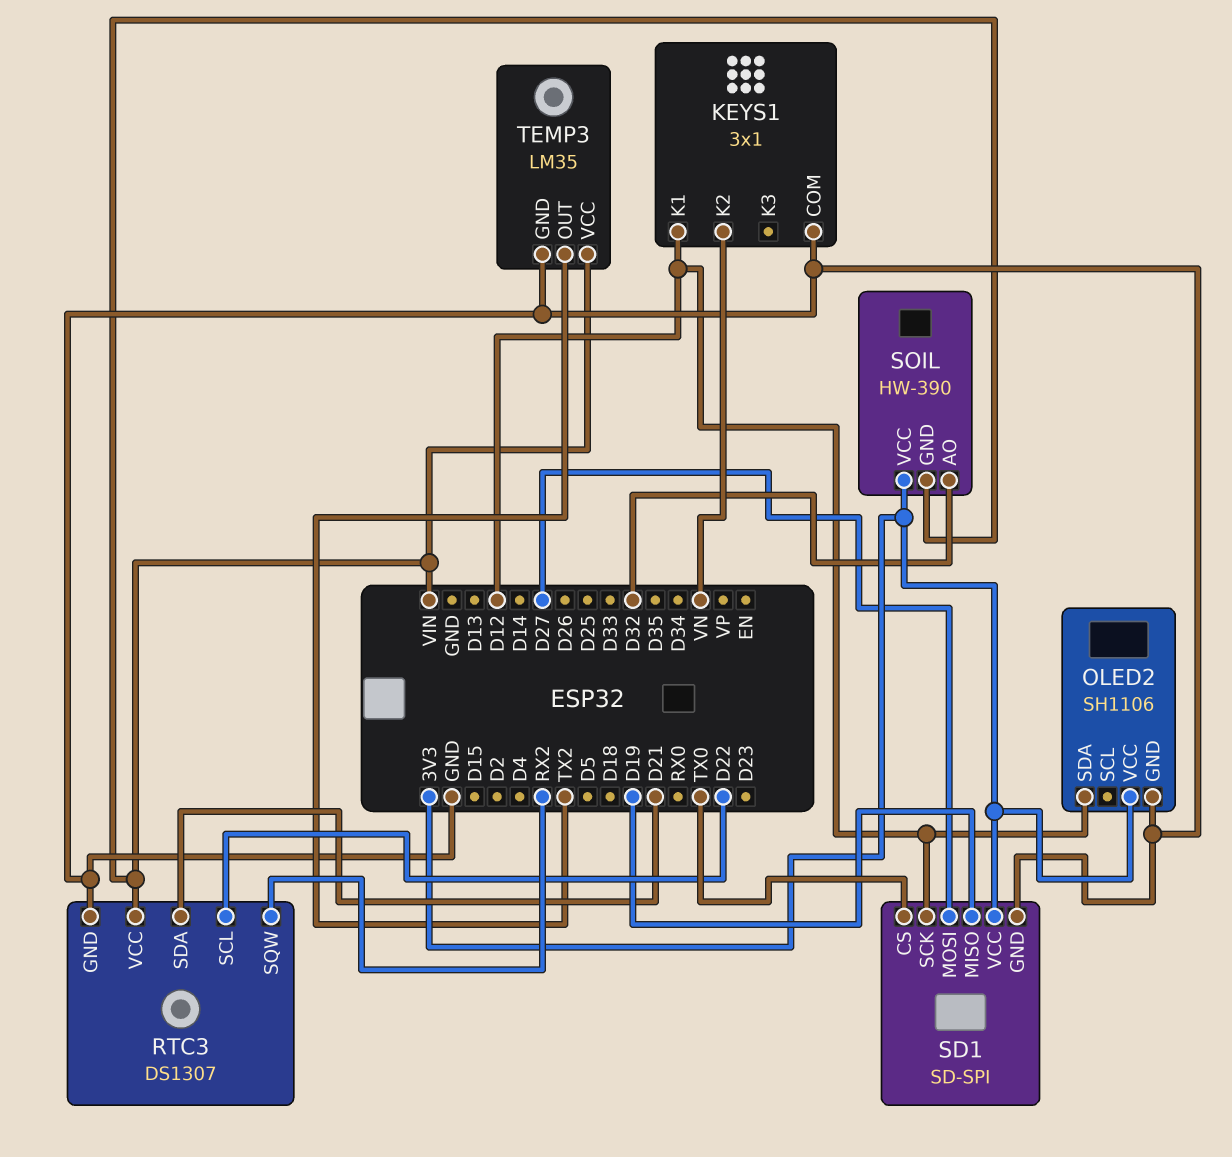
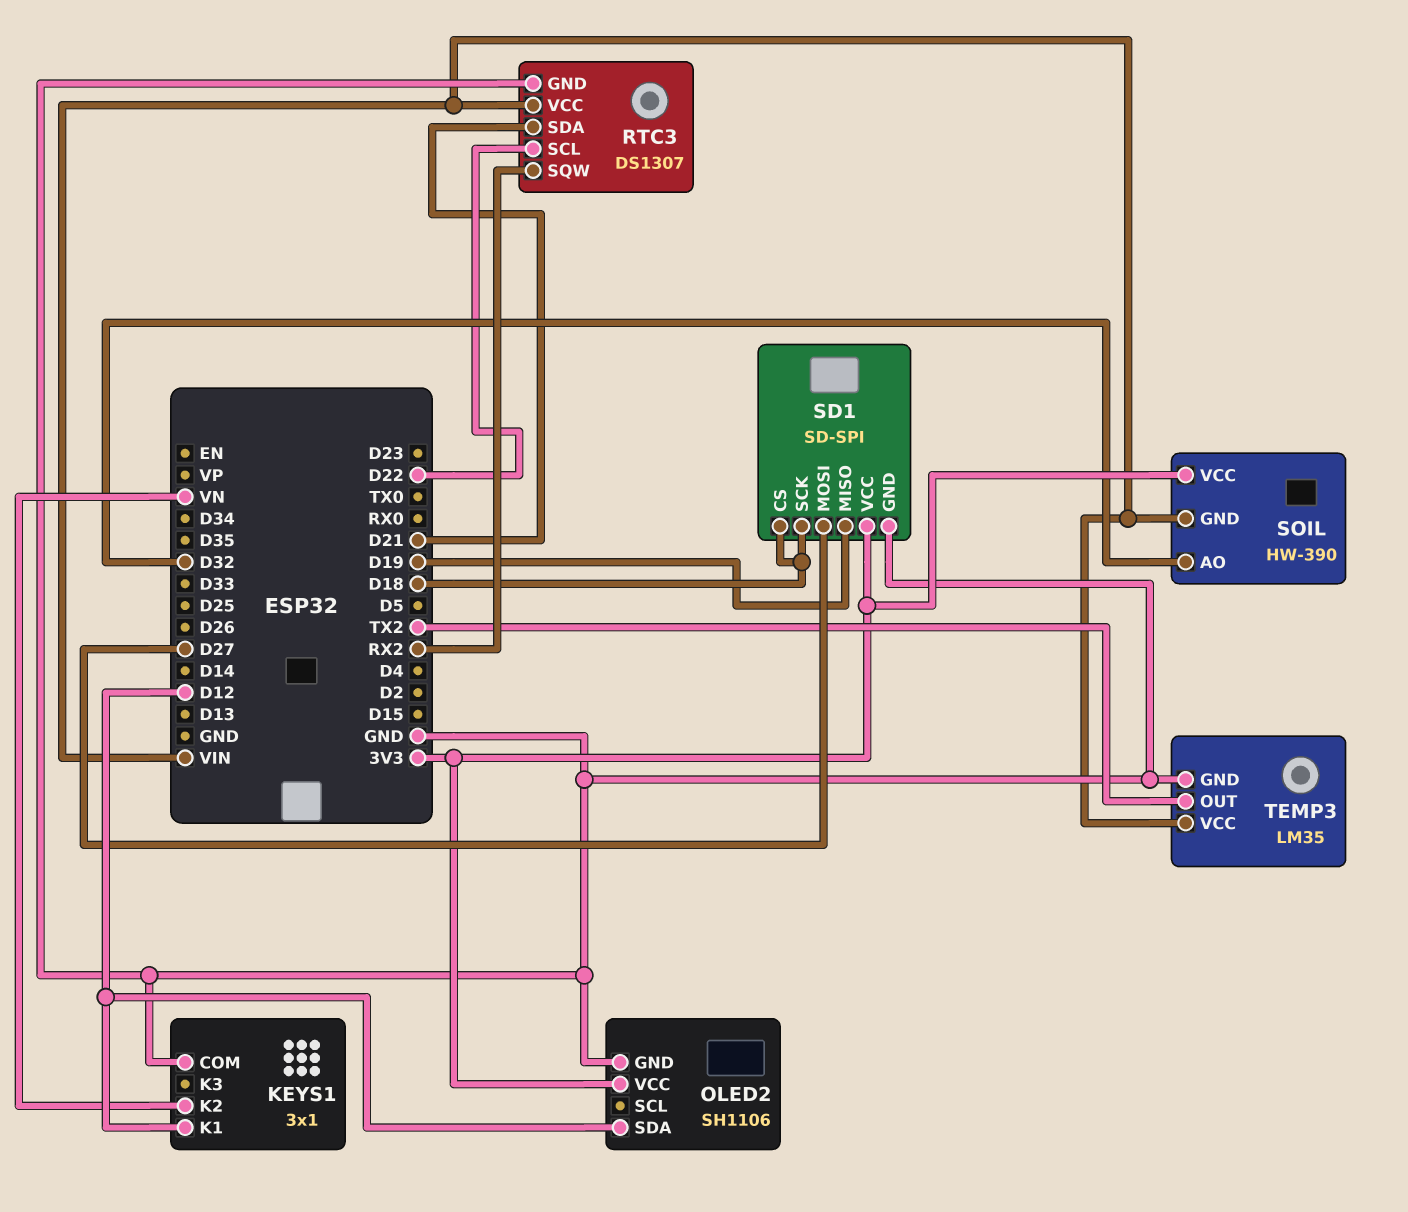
SD1 pin CS: TX0 -> D18
SD1 pin SCK: D12 -> D18

